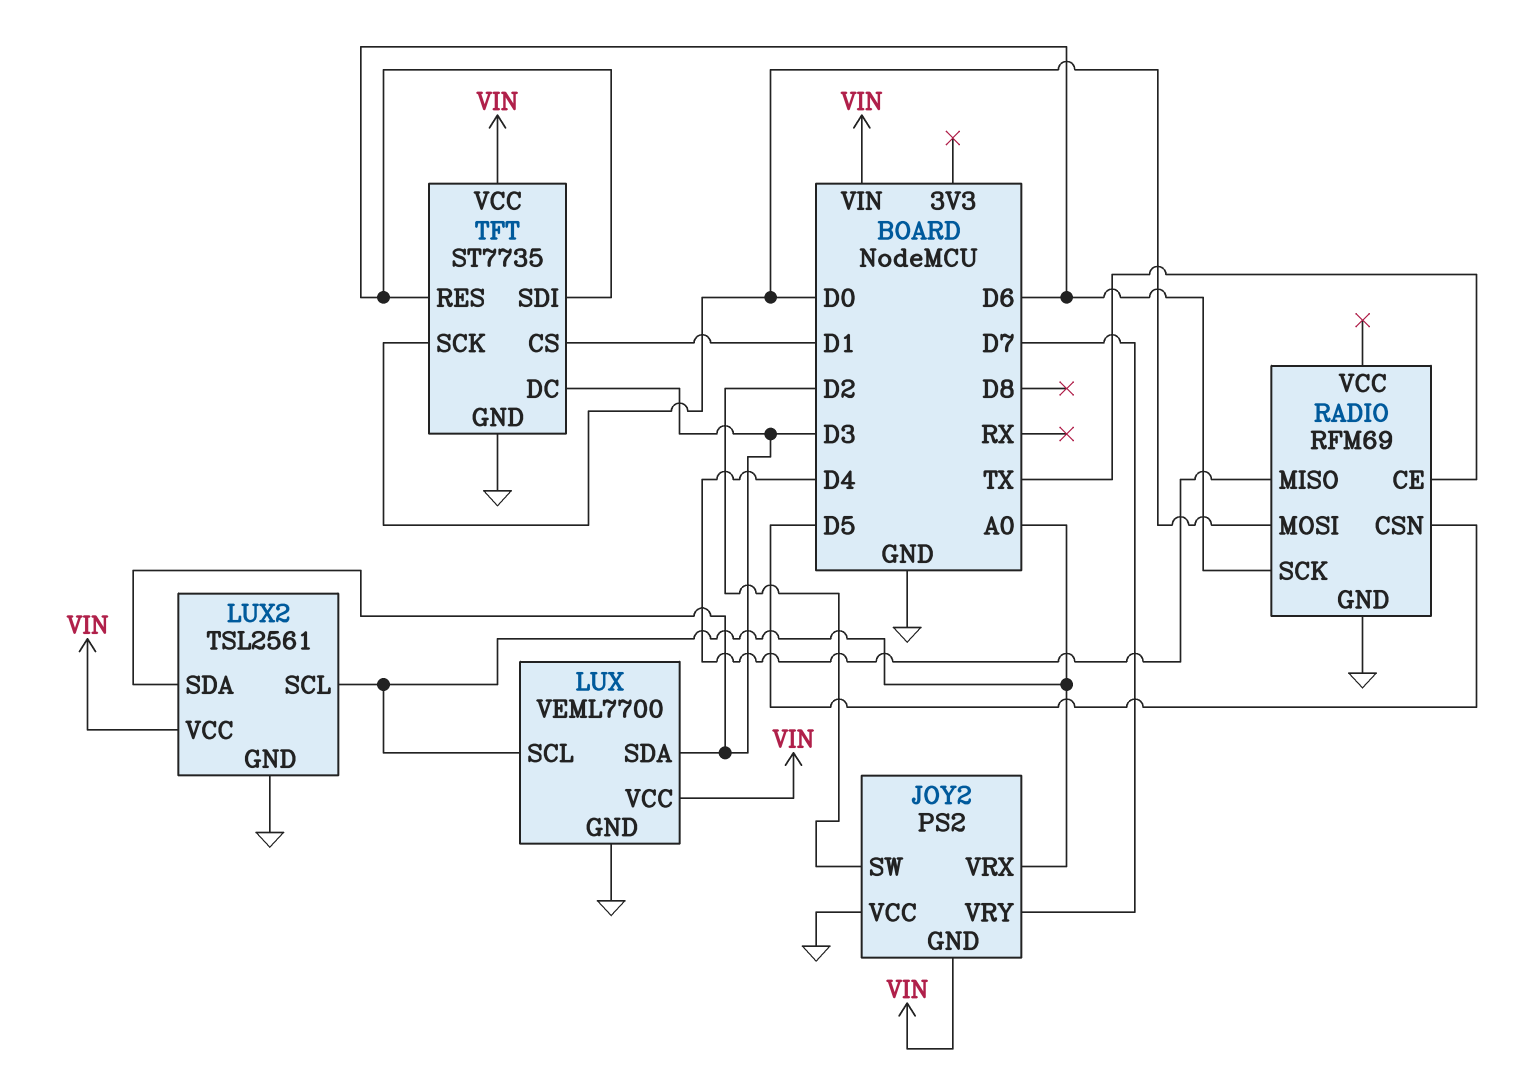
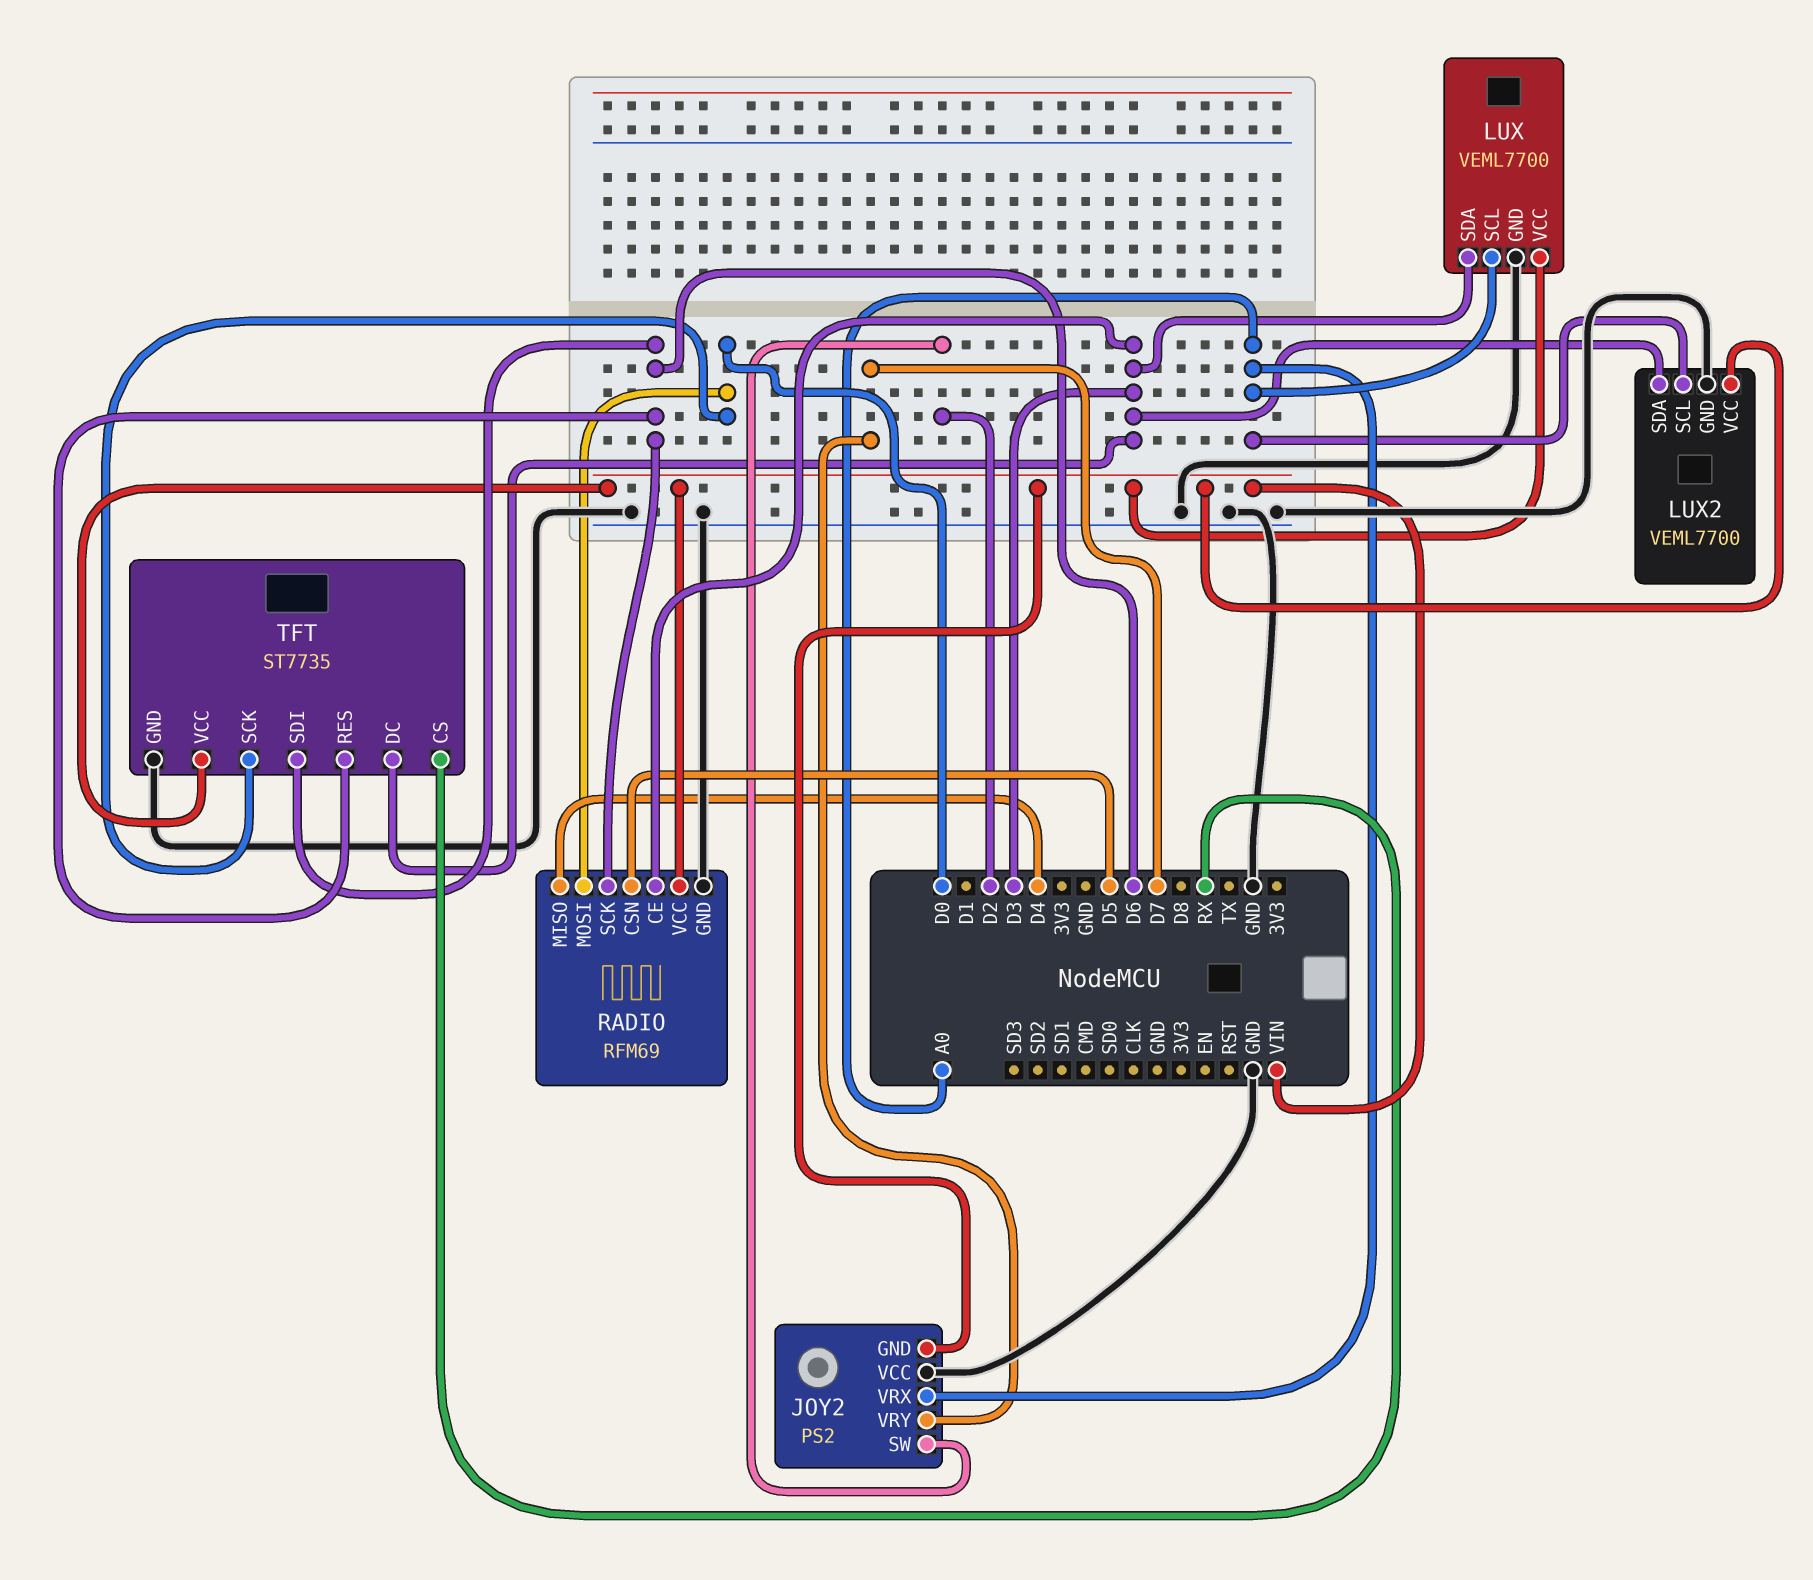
LUX2: TSL2561 -> VEML7700
RADIO pin CE: TX -> D3
RADIO pin VCC: none -> VIN
TFT pin CS: D1 -> RX

